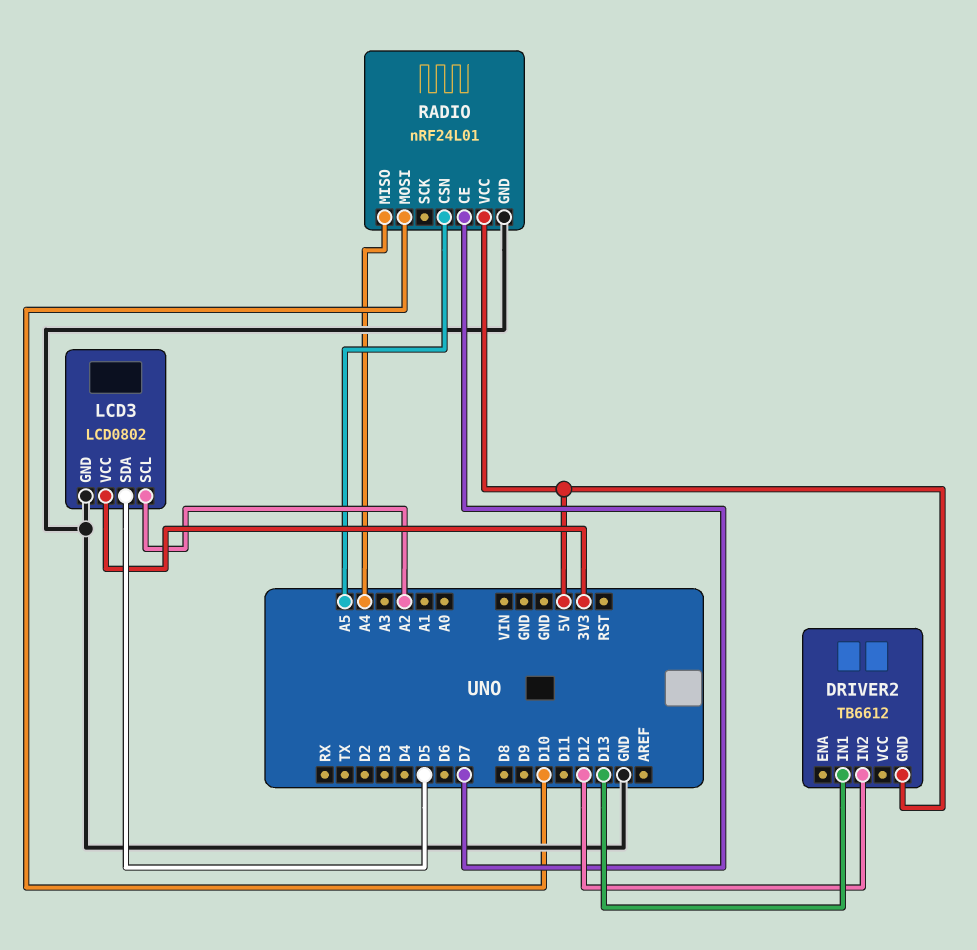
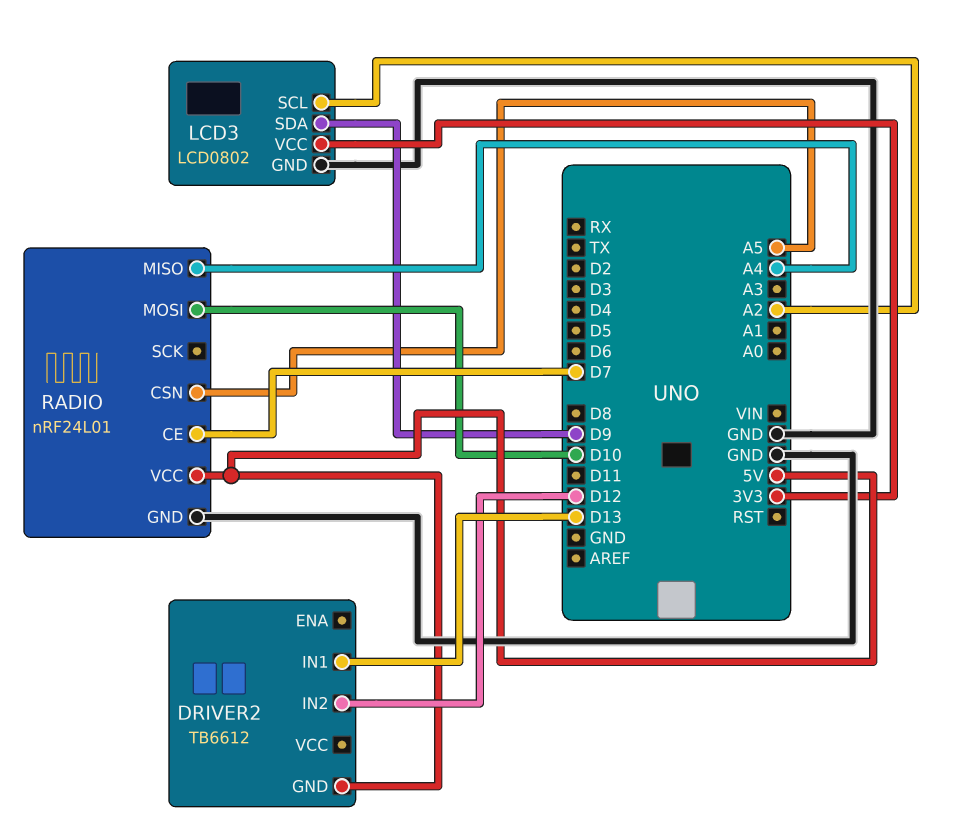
LCD3 pin SDA: D5 -> D9

